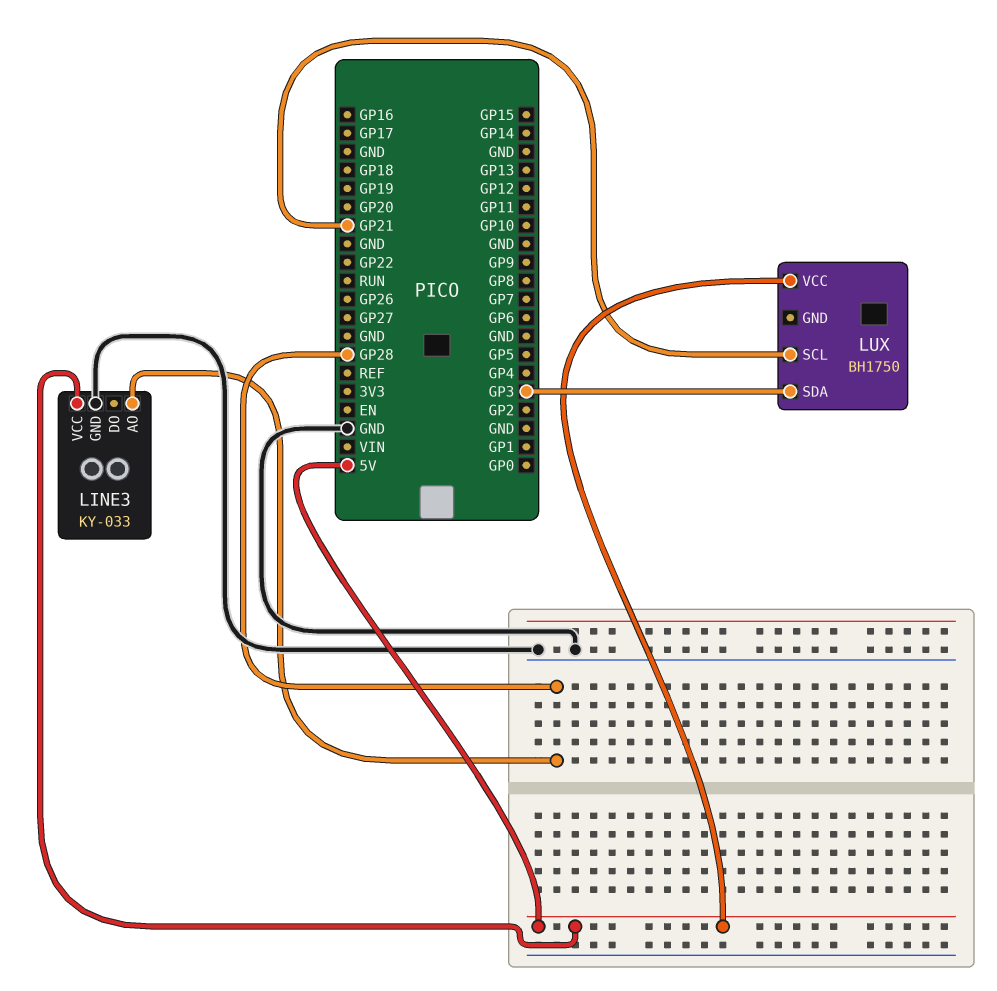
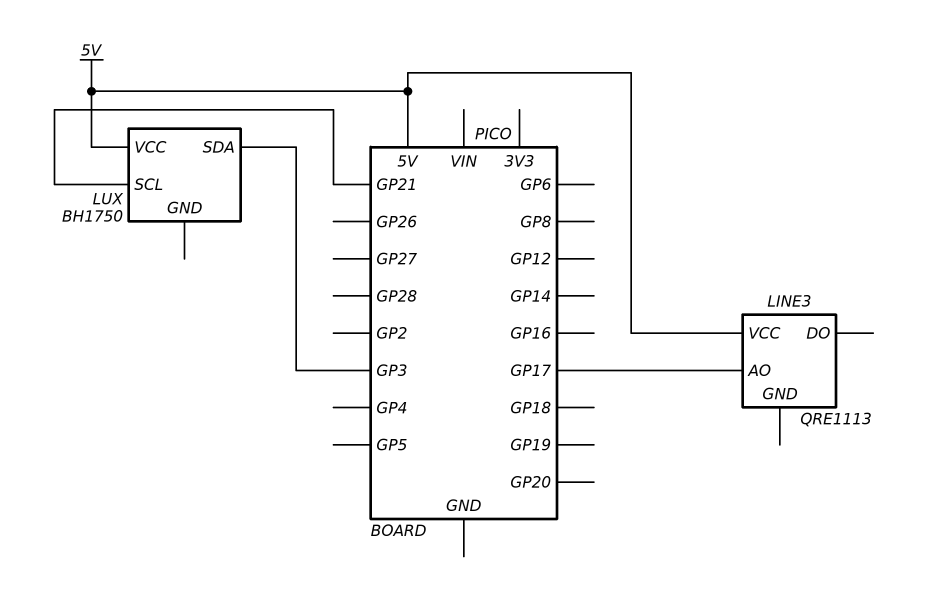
LINE3: KY-033 -> QRE1113
LINE3 pin AO: GP28 -> GP17
LINE3 pin GND: GND -> none

